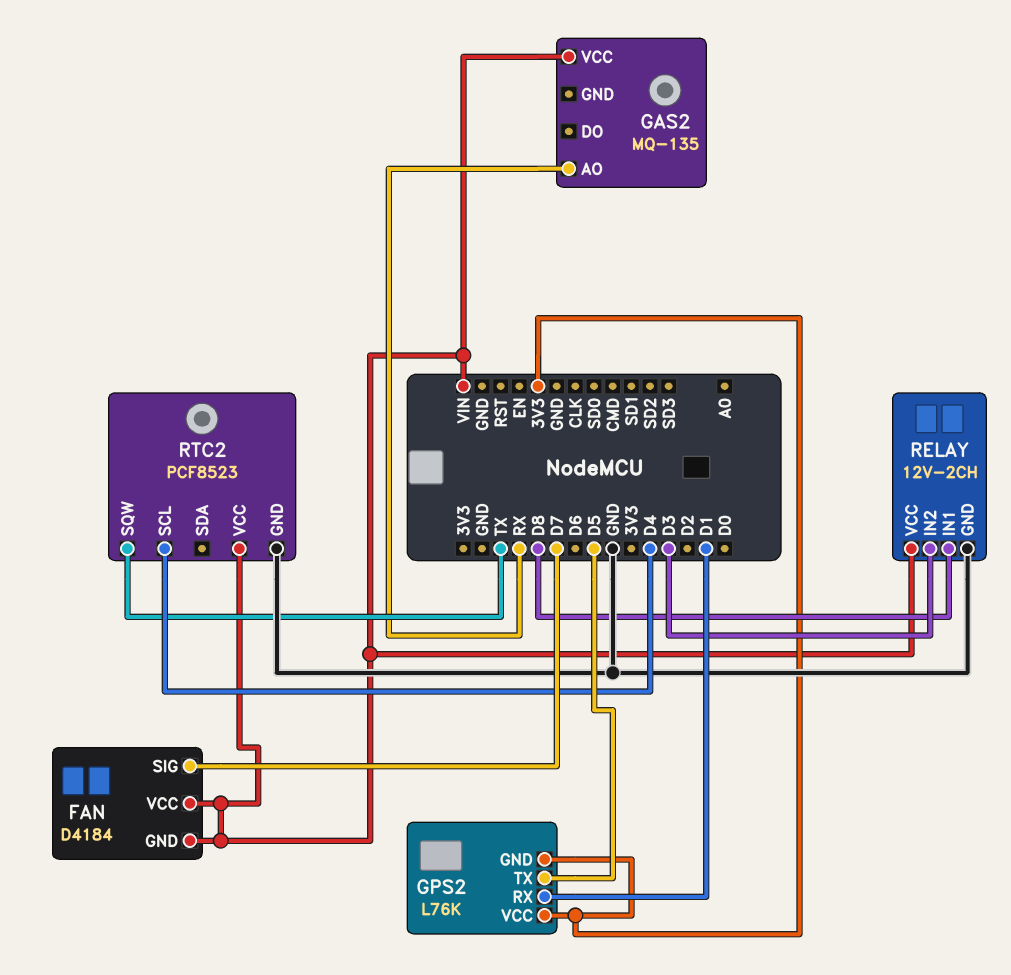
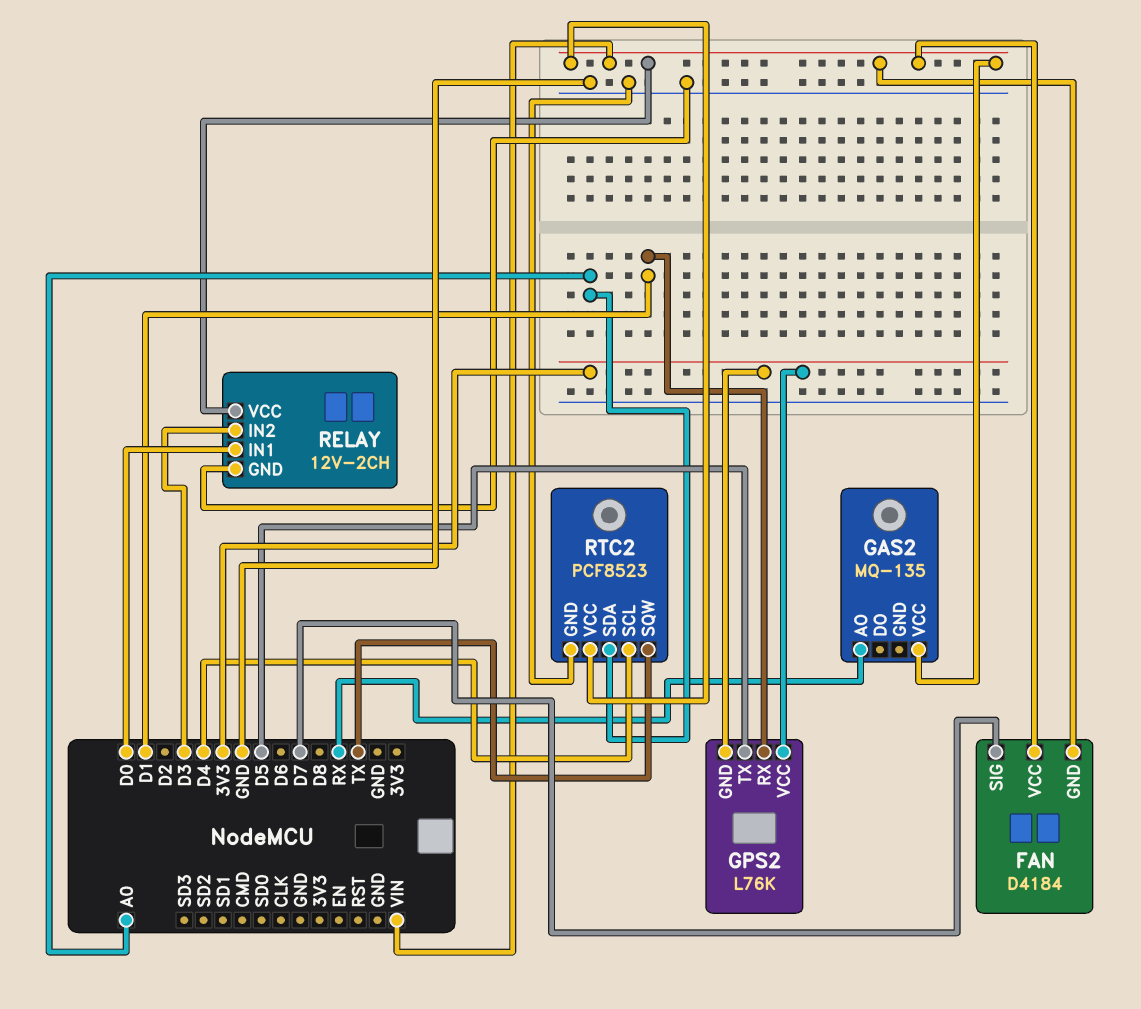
RELAY pin IN1: D8 -> D0
RTC2 pin SDA: none -> A0

